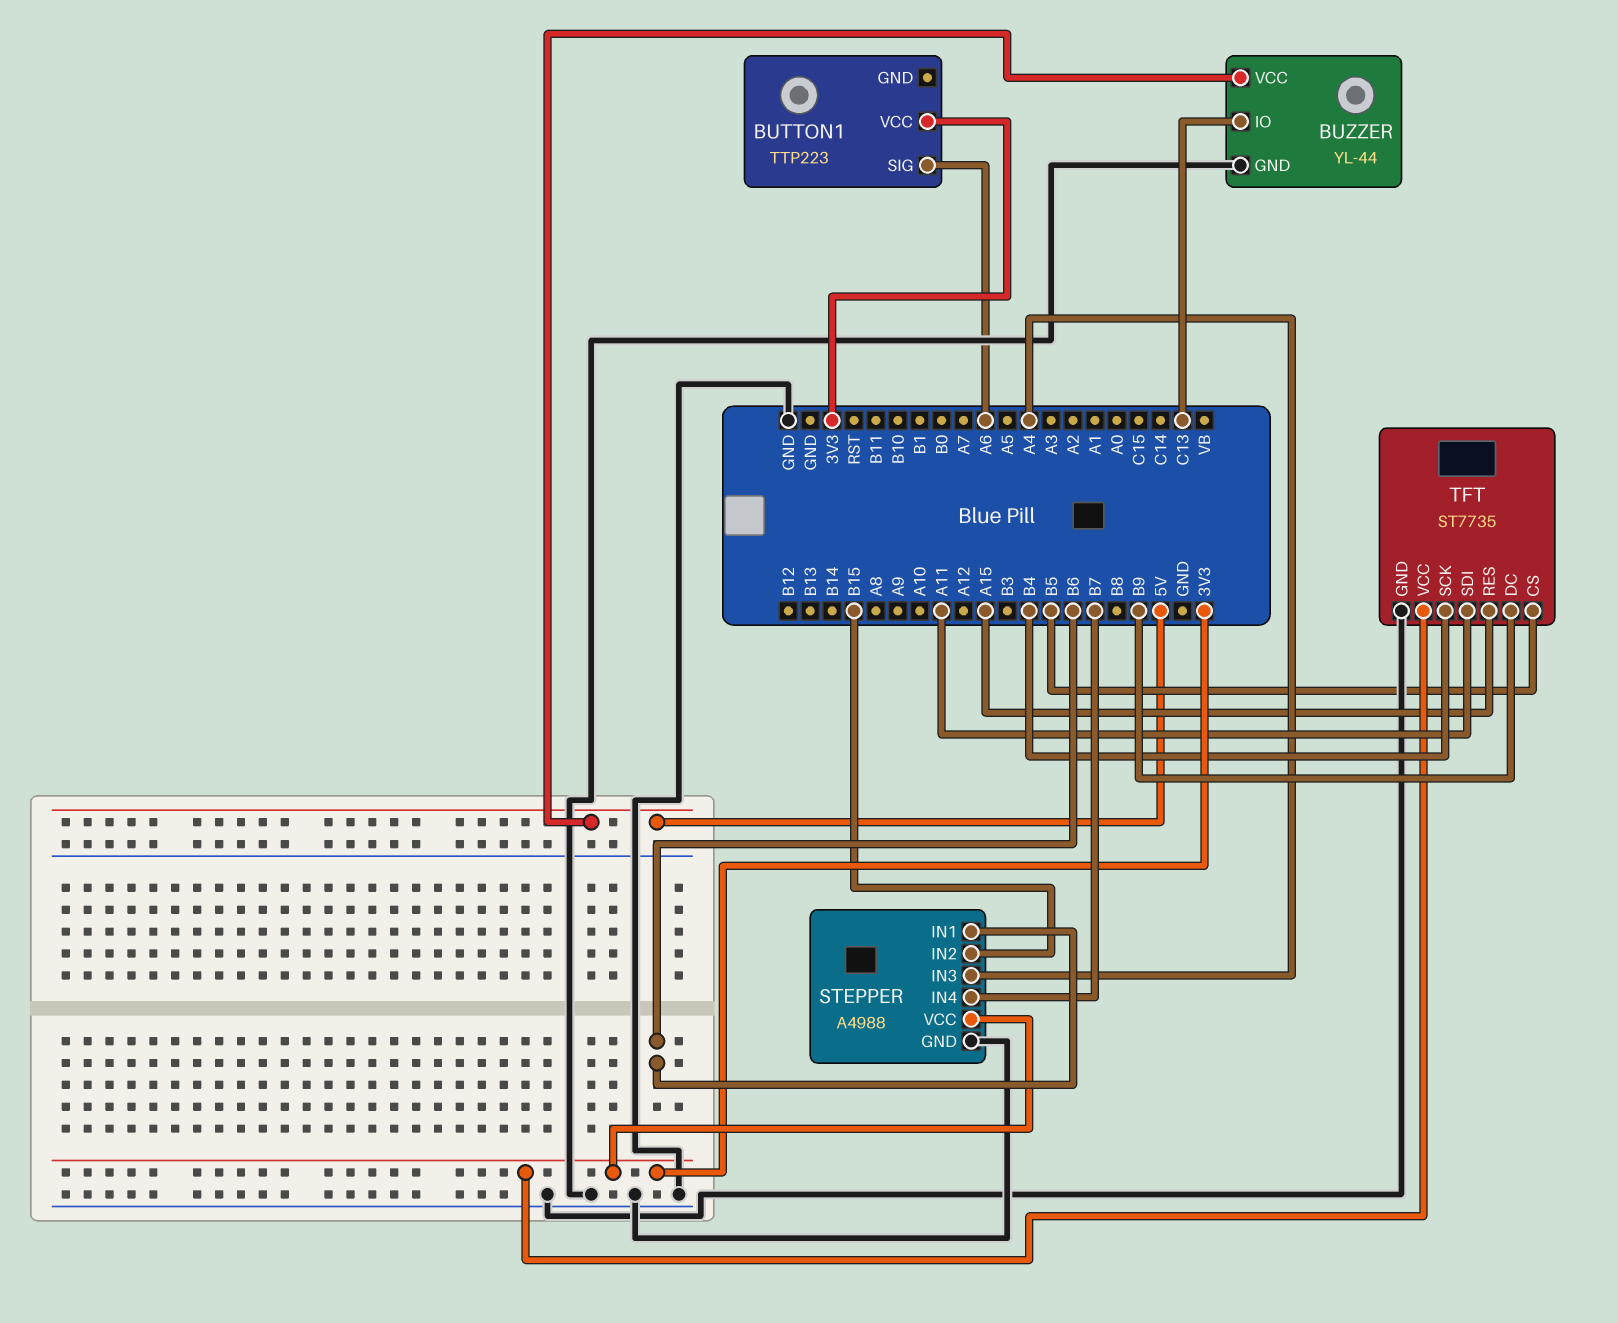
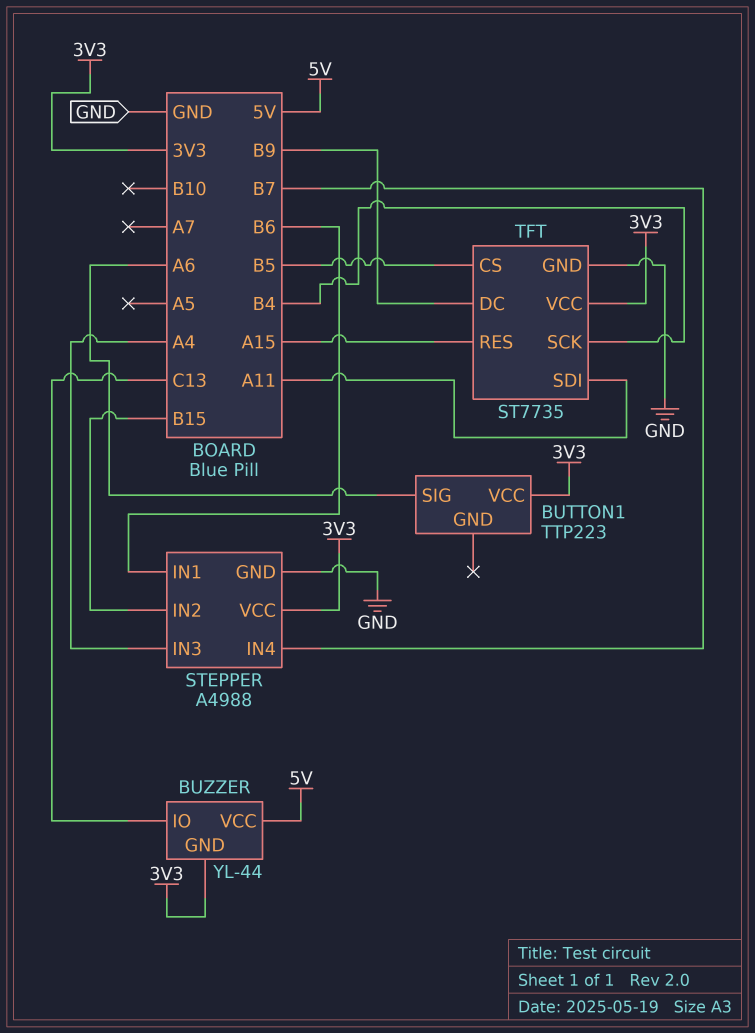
BUZZER pin GND: GND -> 3V3

